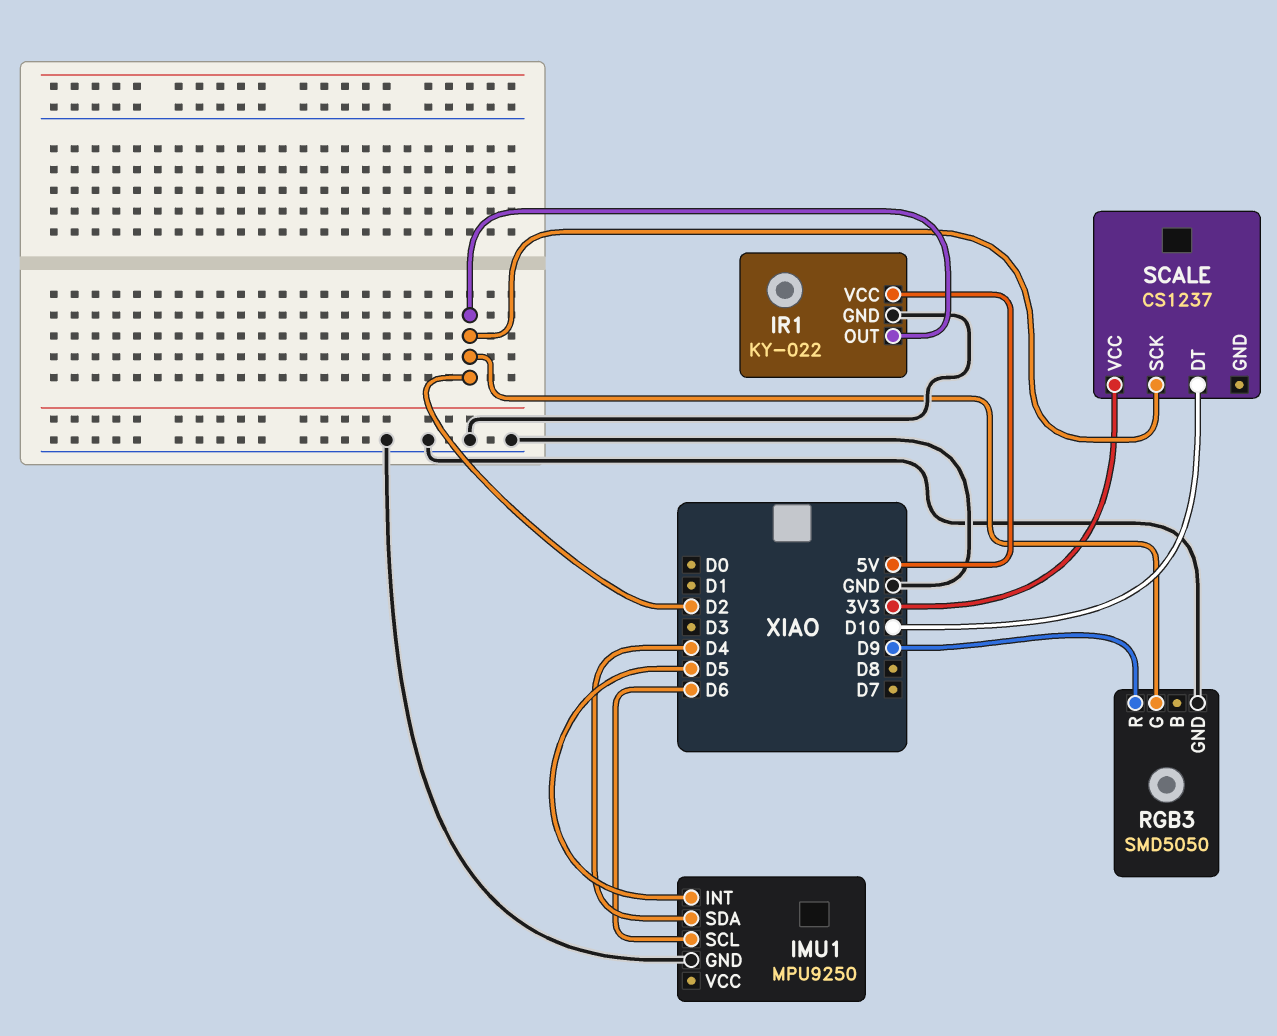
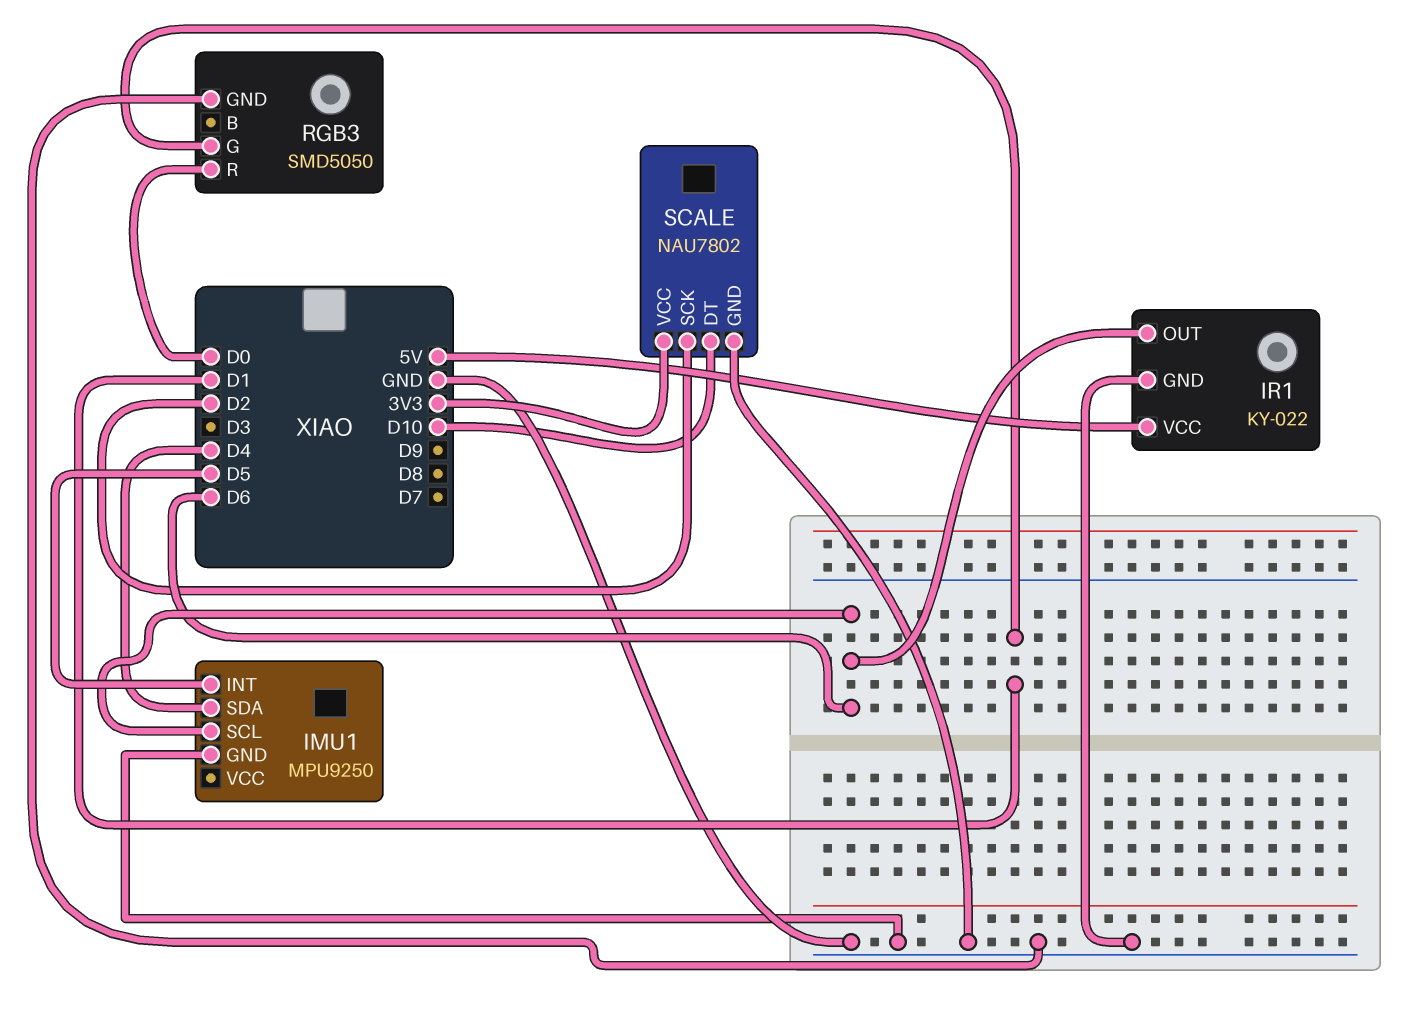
IR1 pin OUT: D2 -> D6
RGB3 pin G: D2 -> D1
RGB3 pin R: D9 -> D0
SCALE: CS1237 -> NAU7802
SCALE pin GND: none -> GND

